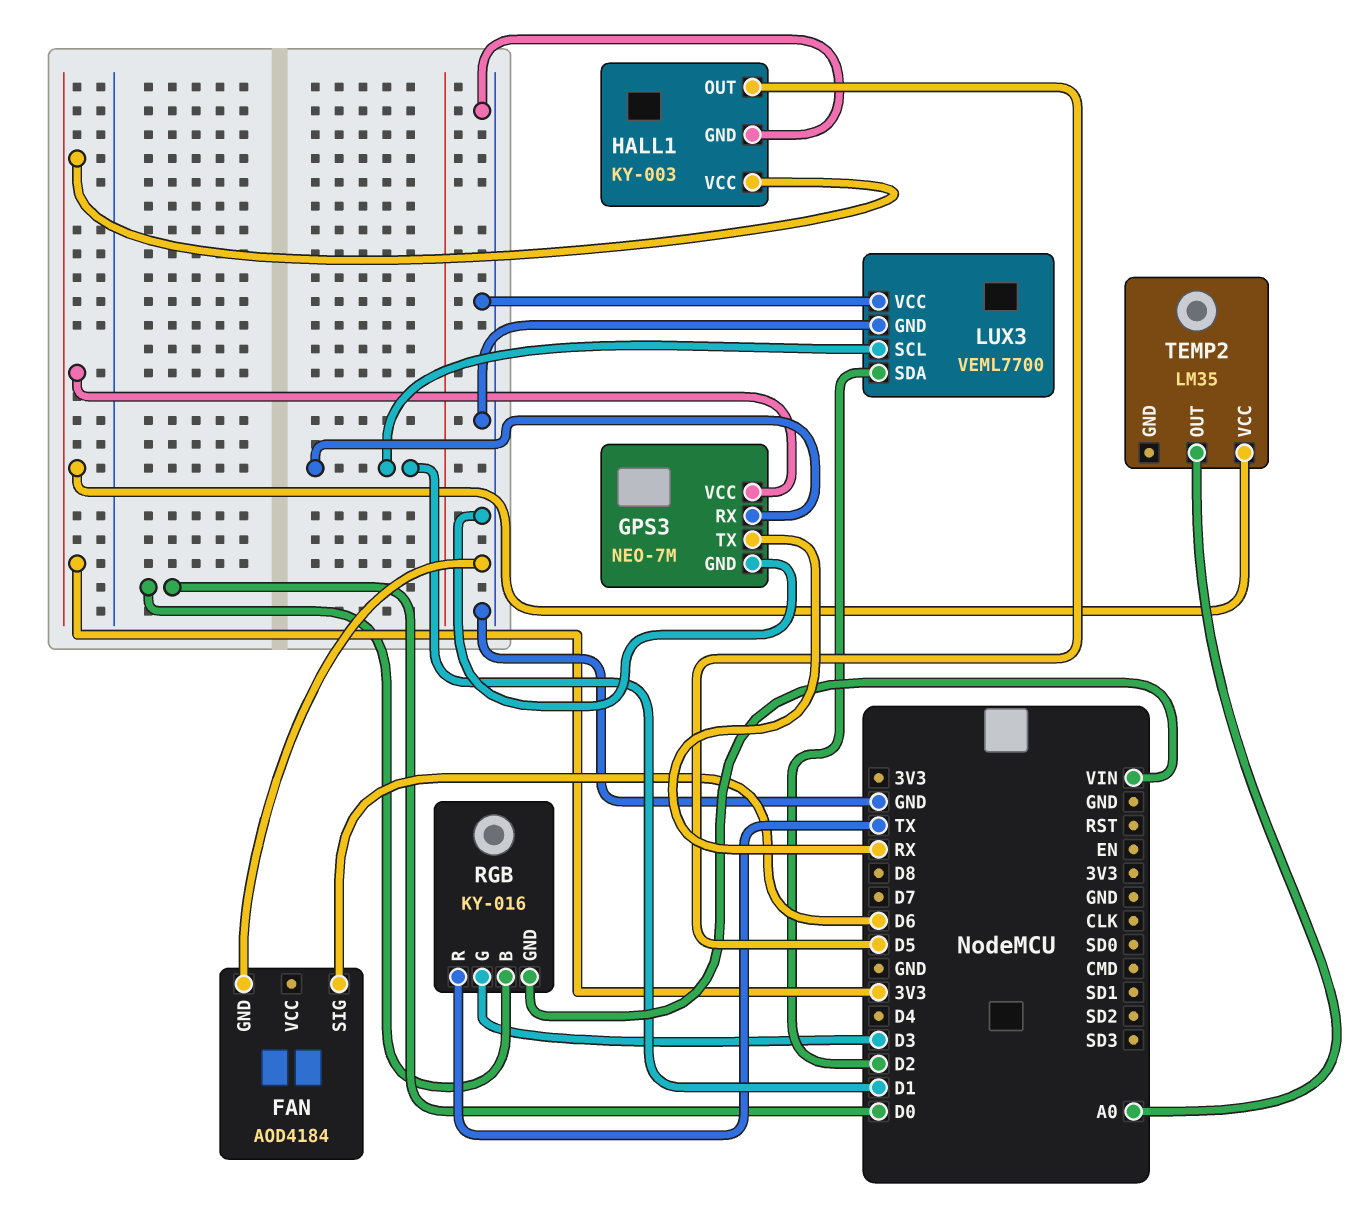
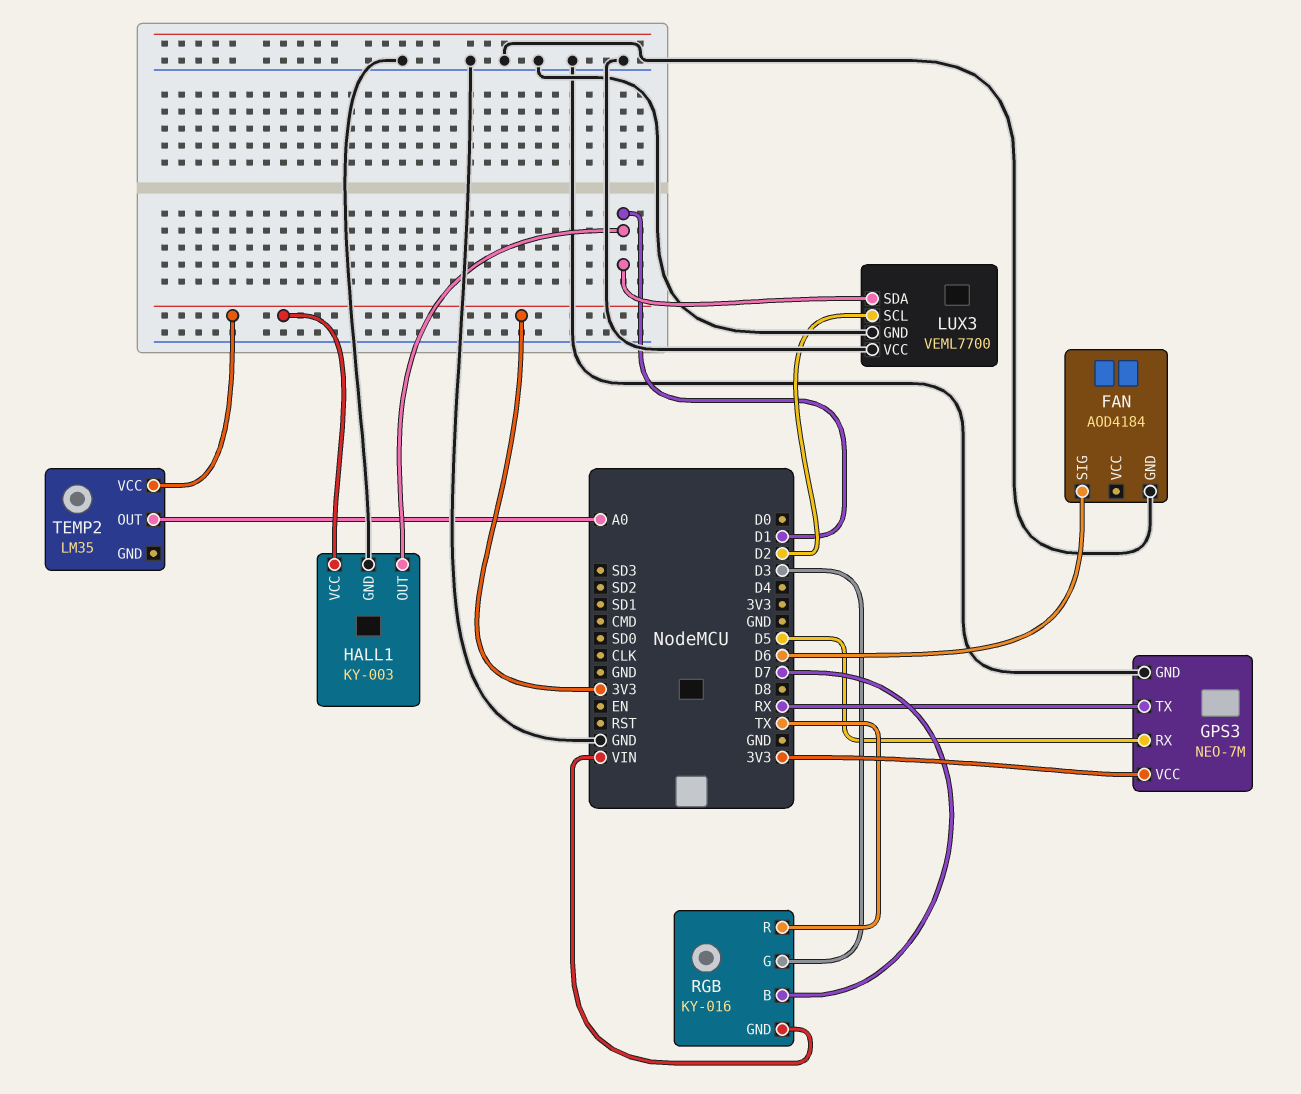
GPS3 pin RX: D1 -> D5
HALL1 pin OUT: D5 -> D1
LUX3 pin SCL: D1 -> D2
LUX3 pin SDA: D2 -> D1
RGB pin B: D0 -> D7

